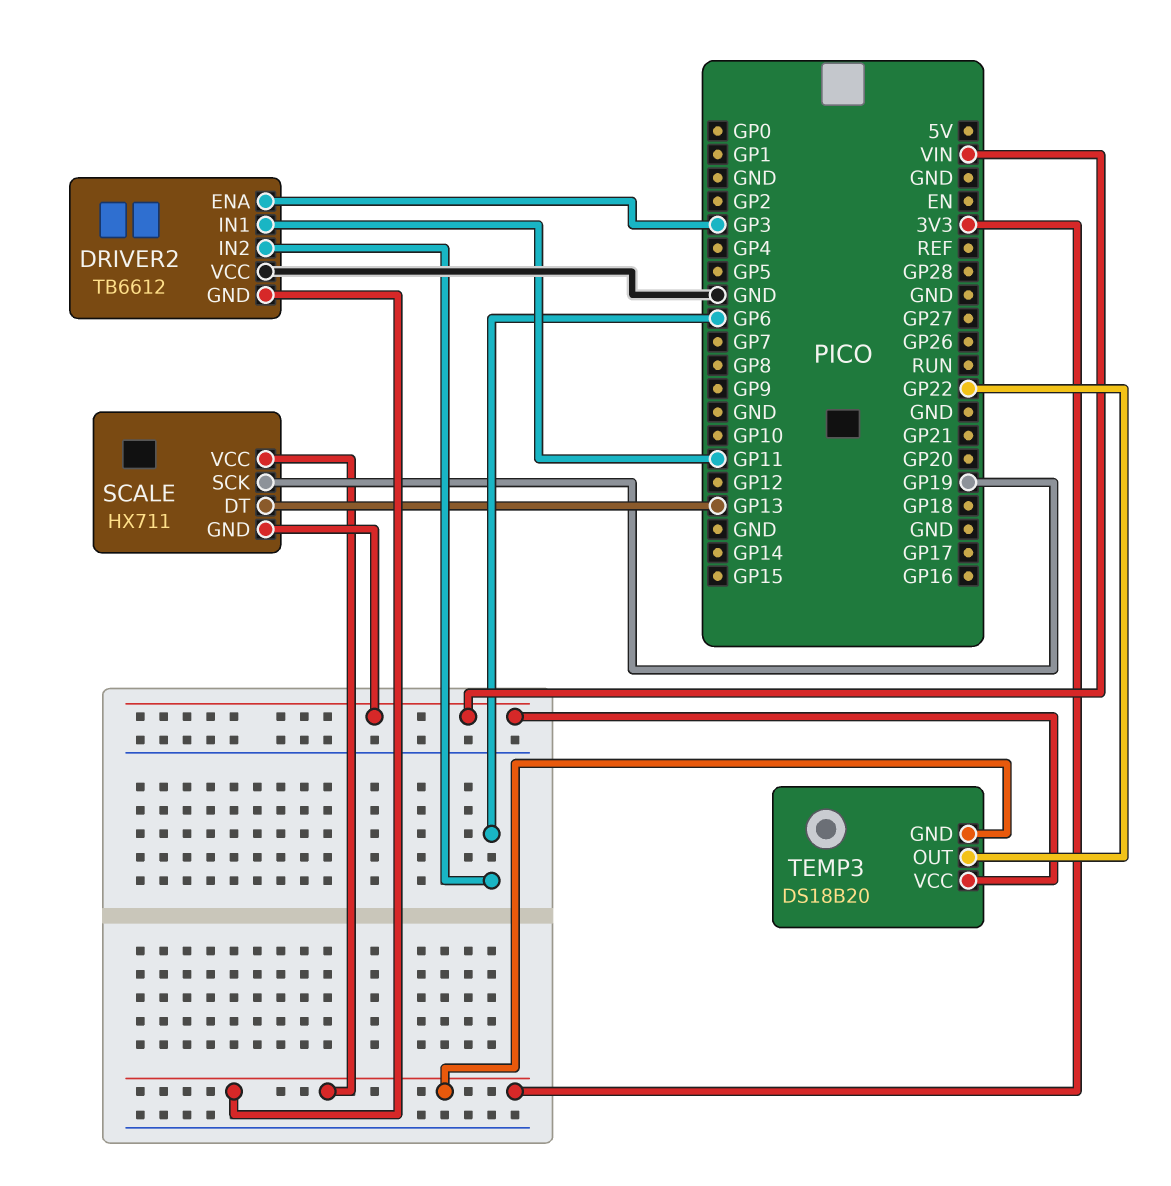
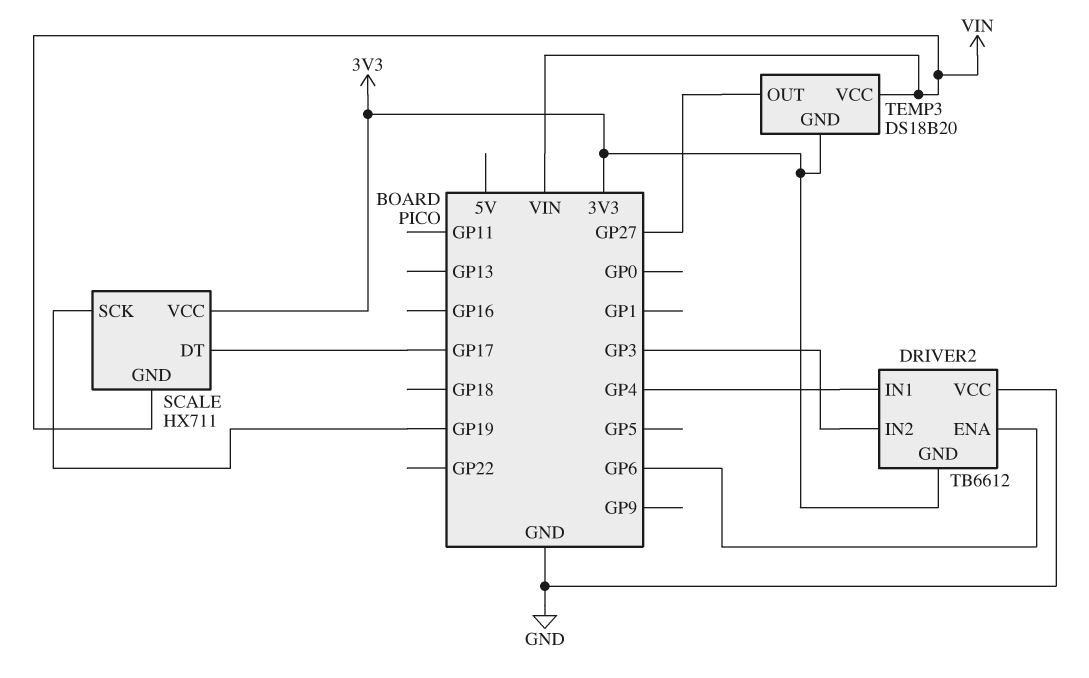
DRIVER2 pin ENA: GP3 -> GP6
DRIVER2 pin IN1: GP11 -> GP4
DRIVER2 pin IN2: GP6 -> GP3
SCALE pin DT: GP13 -> GP17
TEMP3 pin OUT: GP22 -> GP27

